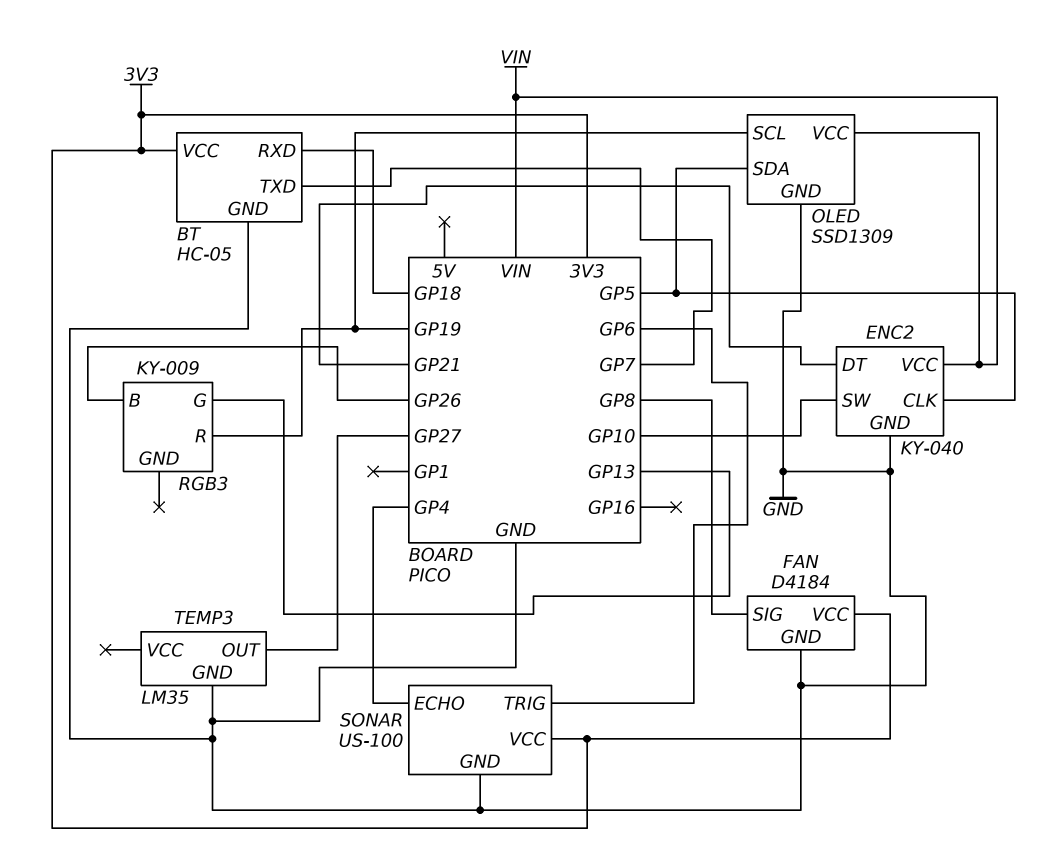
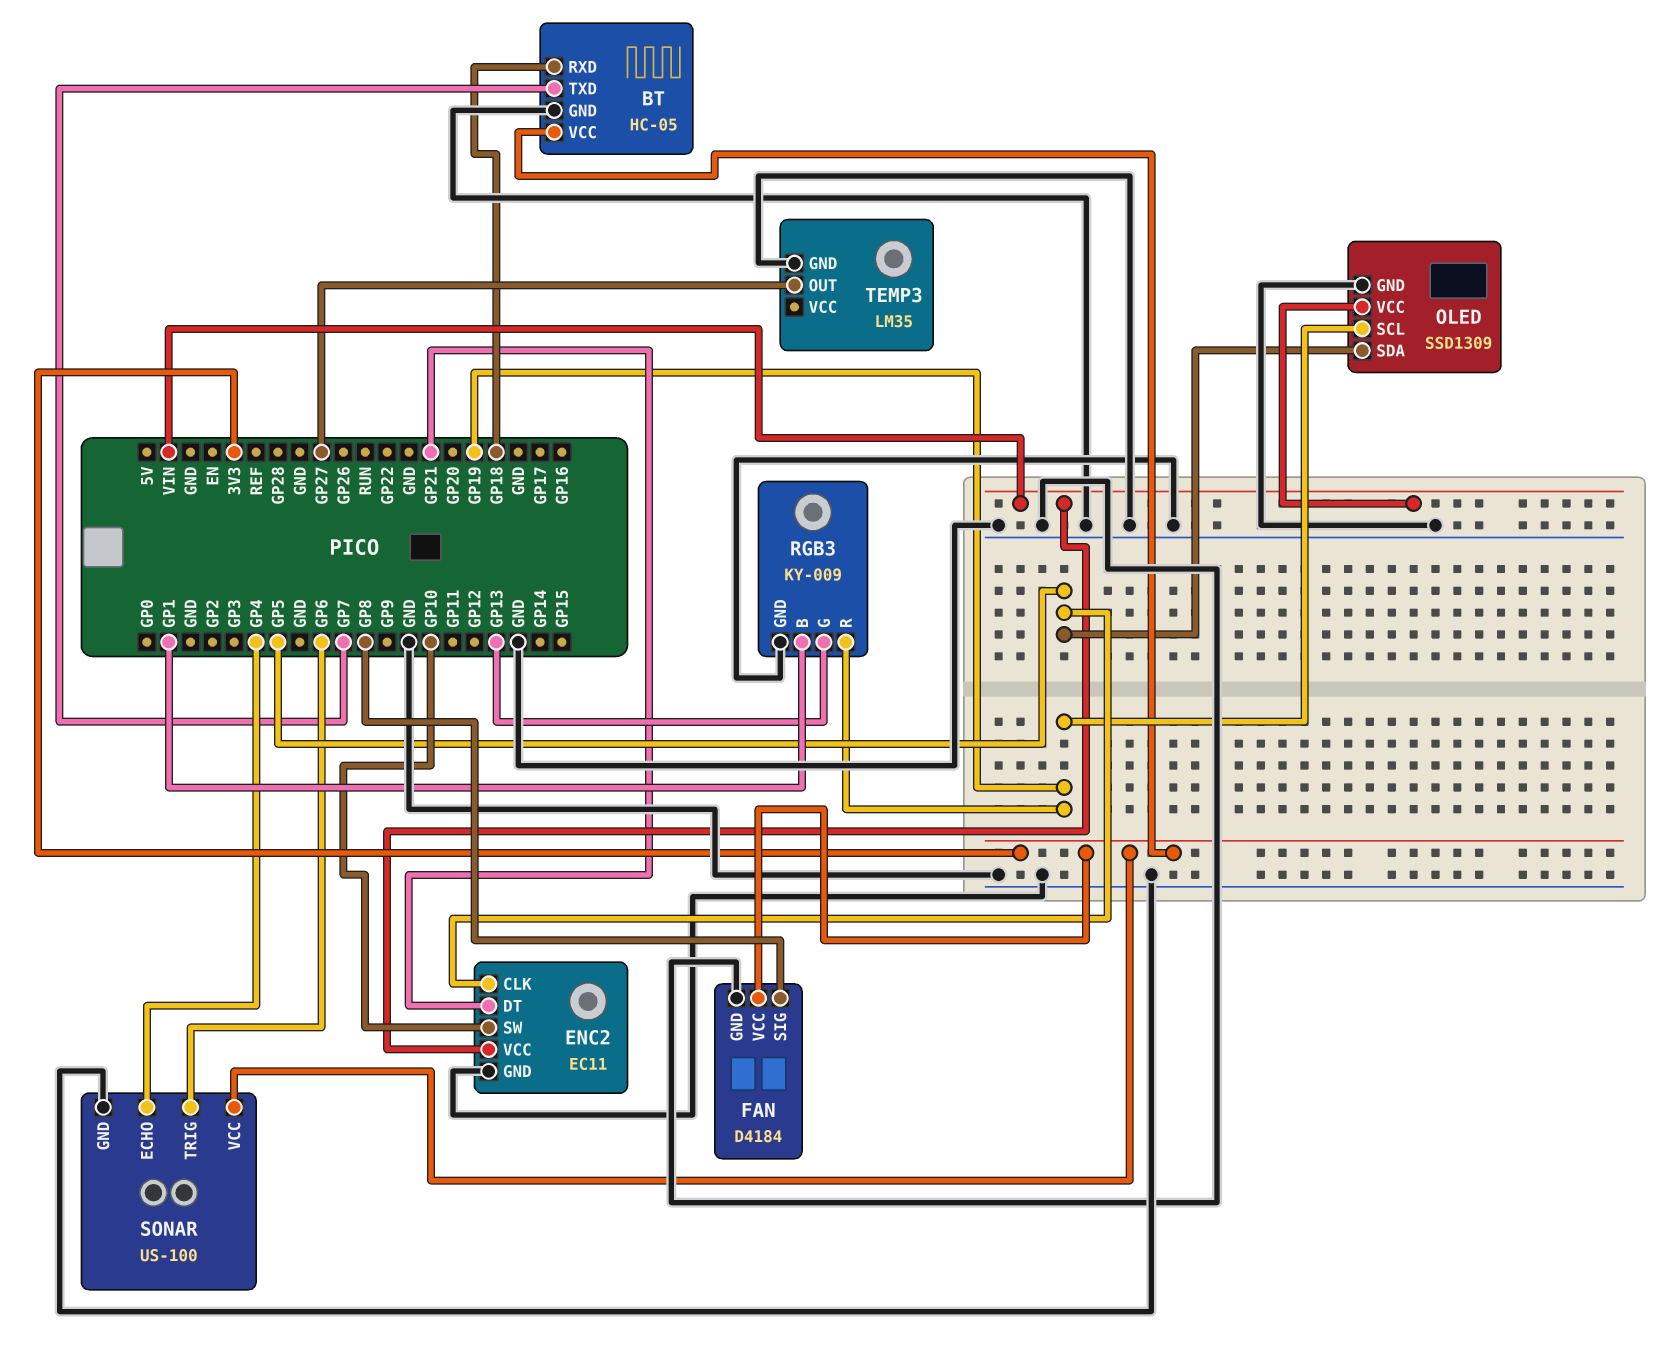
ENC2: KY-040 -> EC11
RGB3 pin B: GP26 -> GP1
RGB3 pin GND: none -> GND

